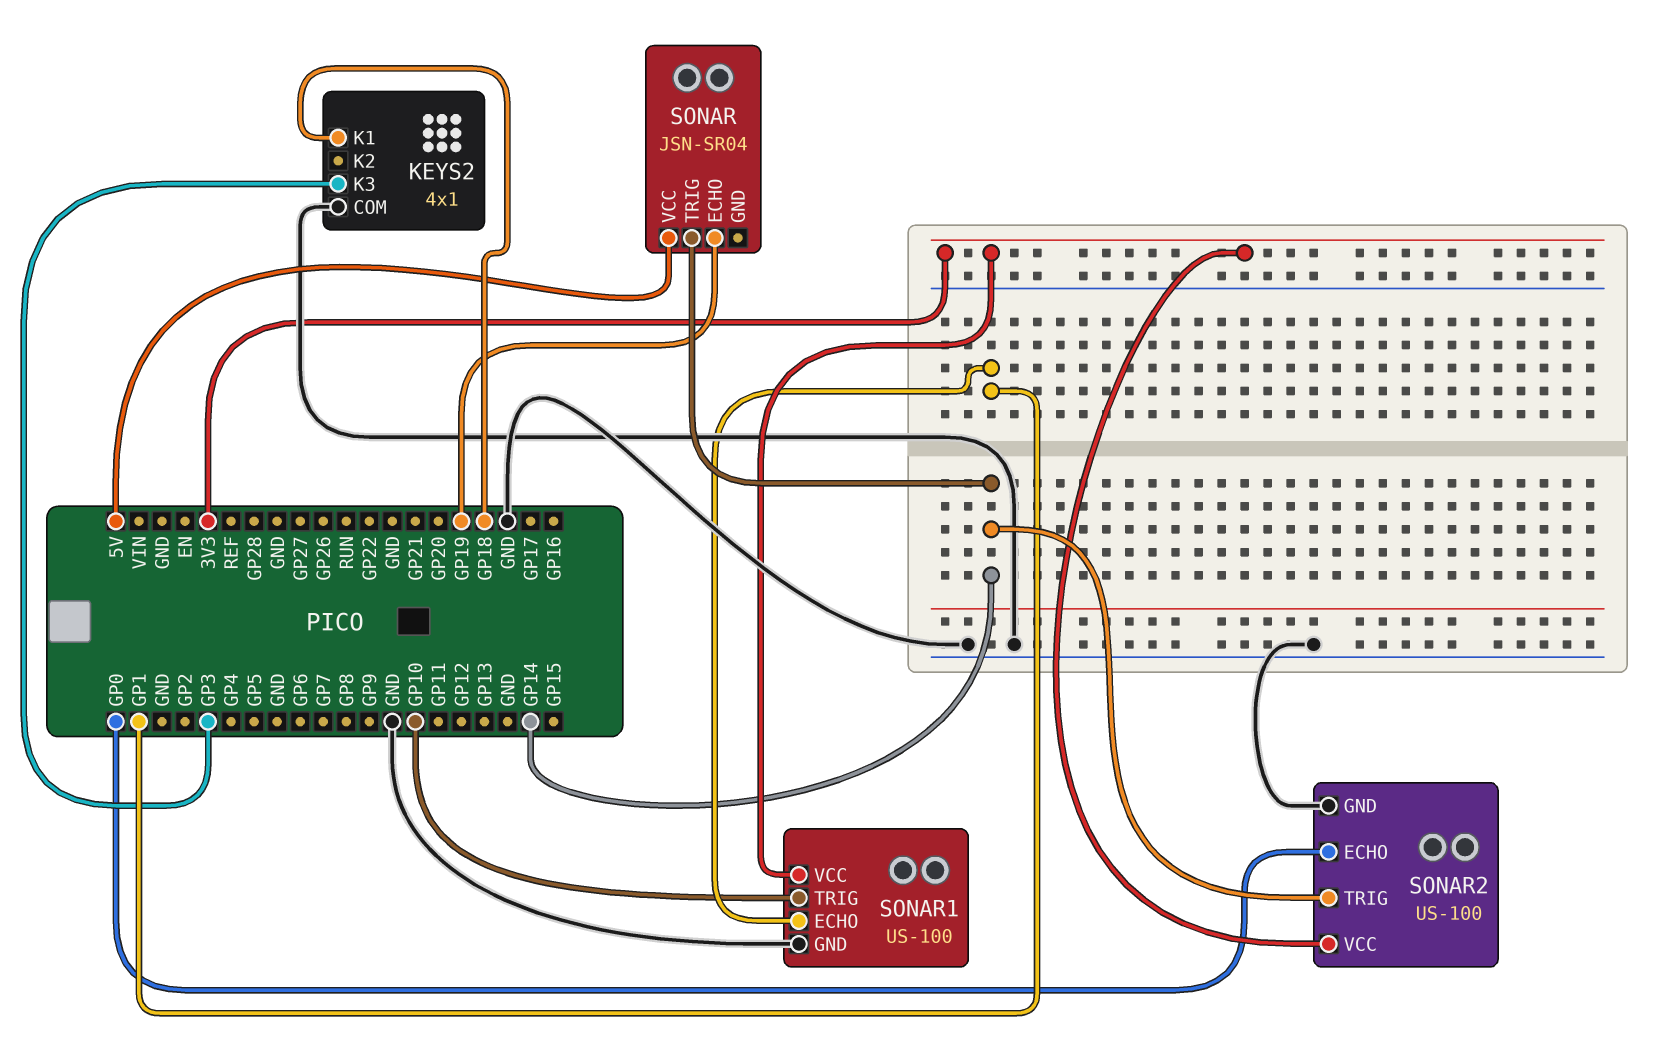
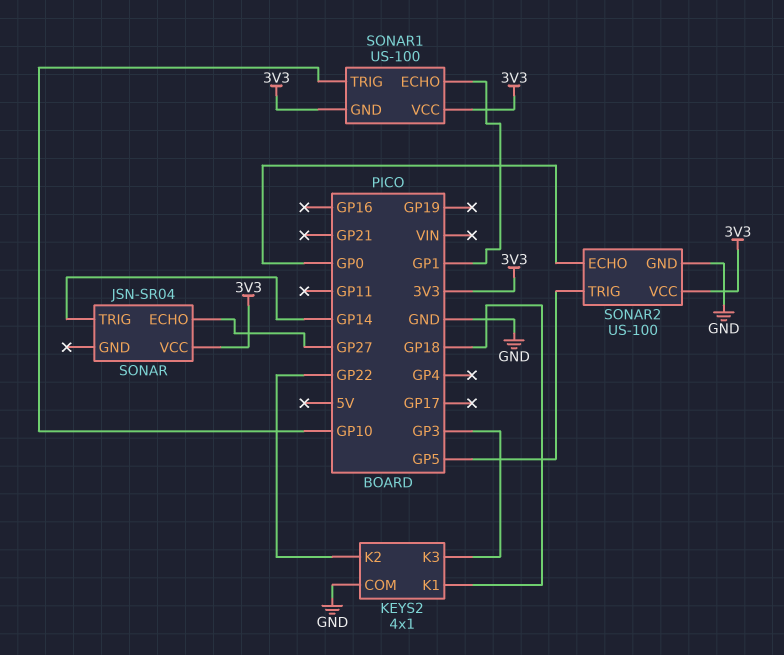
KEYS2 pin K2: none -> GP22
SONAR pin ECHO: GP19 -> GP27
SONAR pin VCC: 5V -> 3V3
SONAR1 pin GND: GND -> 3V3
SONAR2 pin TRIG: GP14 -> GP5

